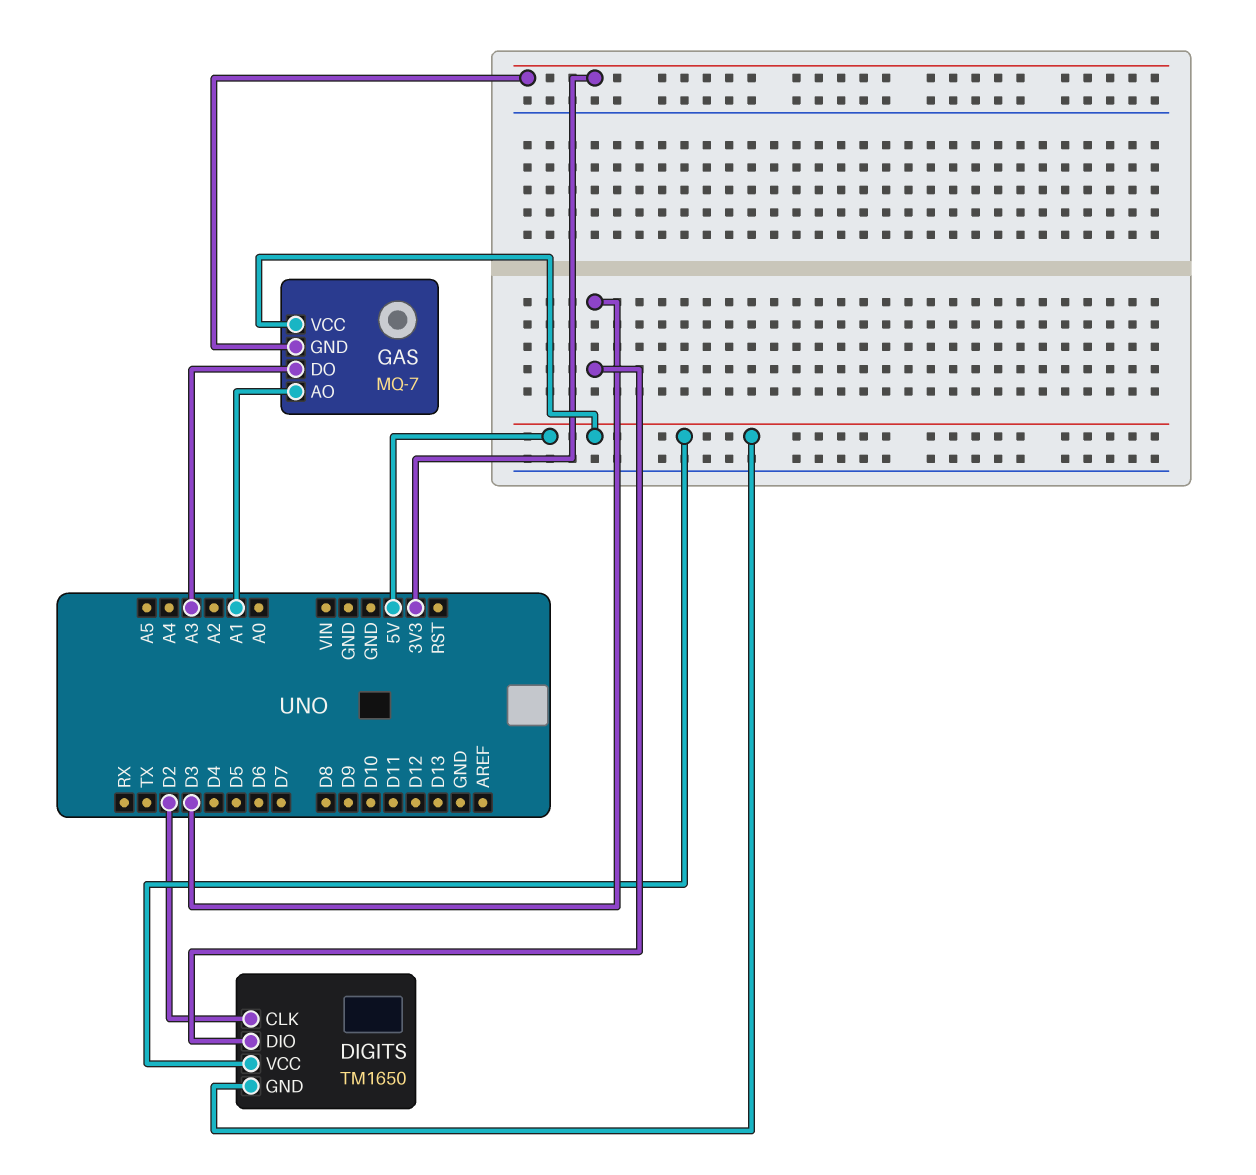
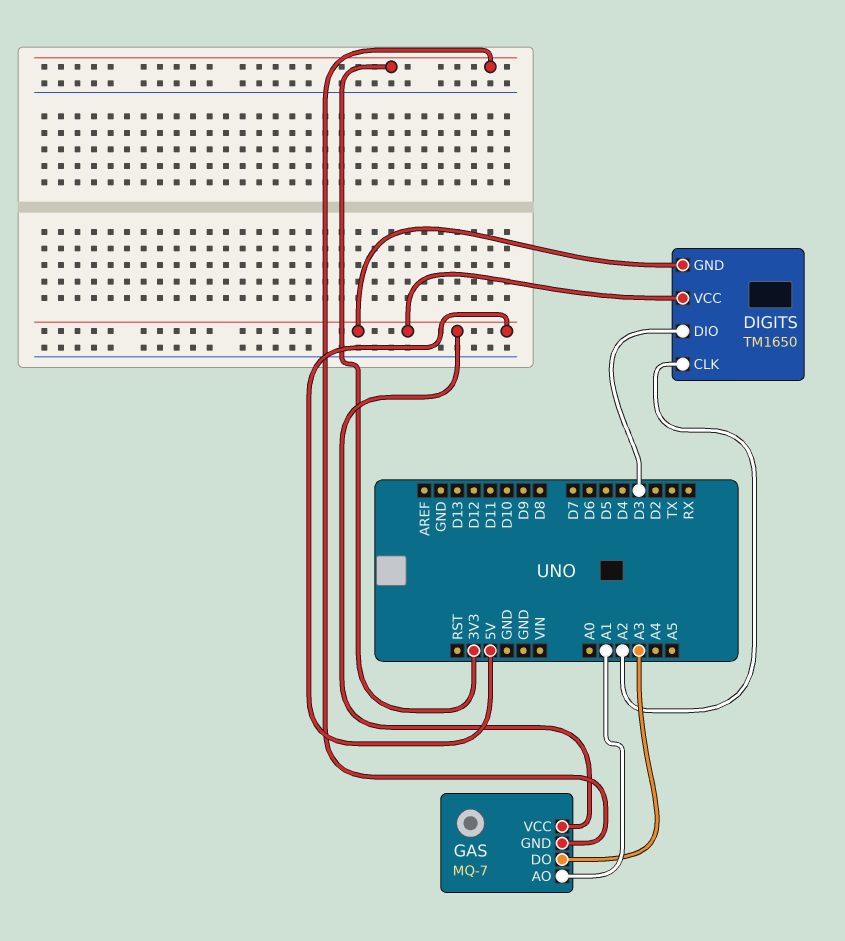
DIGITS pin CLK: D2 -> A2

